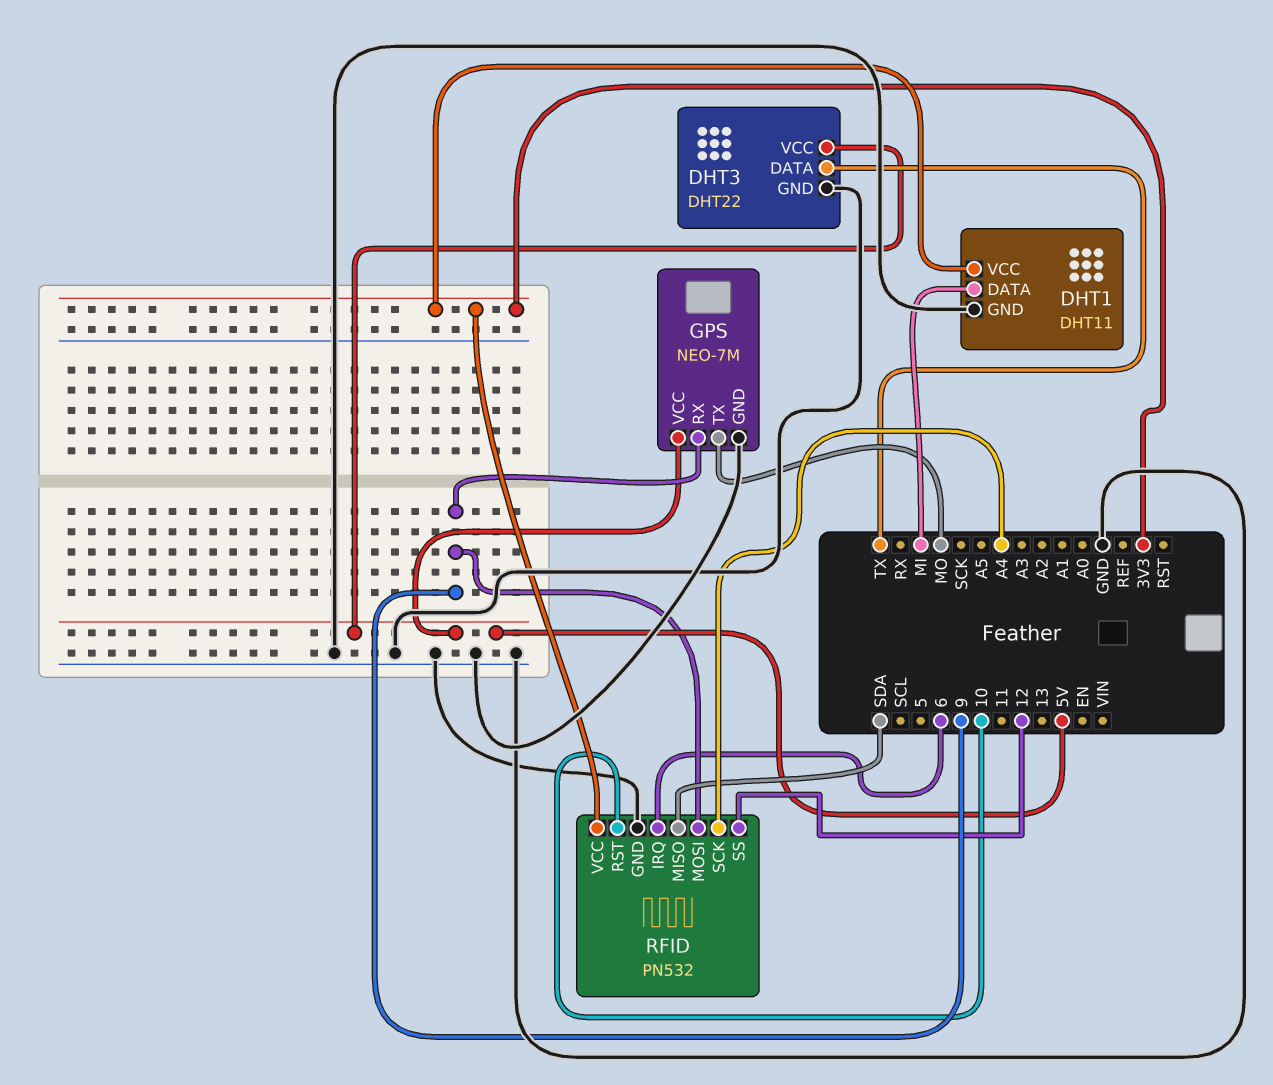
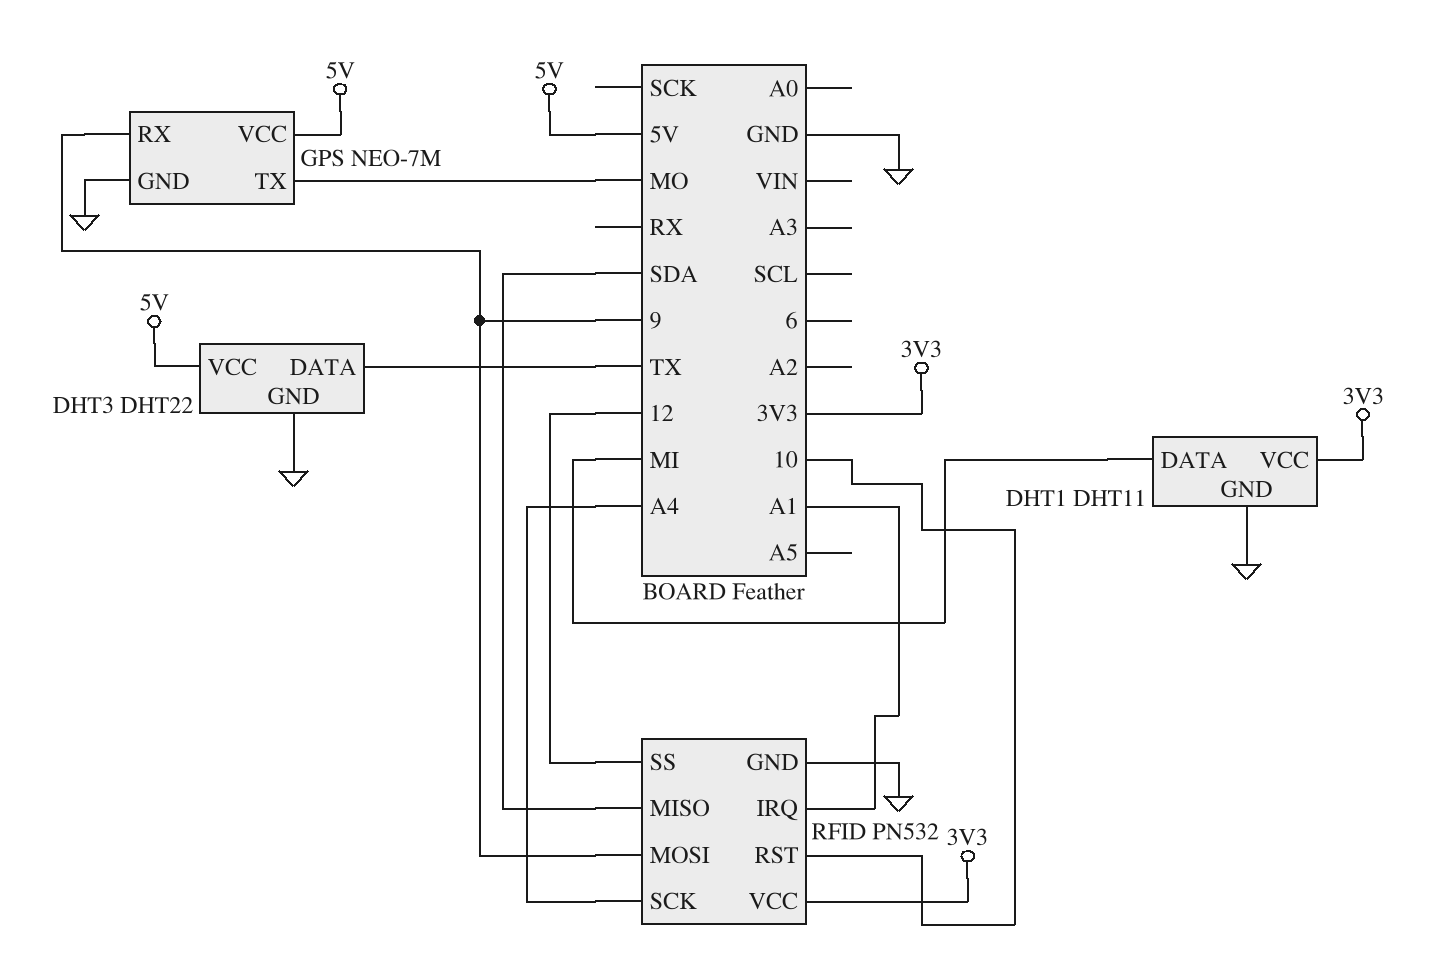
RFID pin IRQ: 6 -> A1

